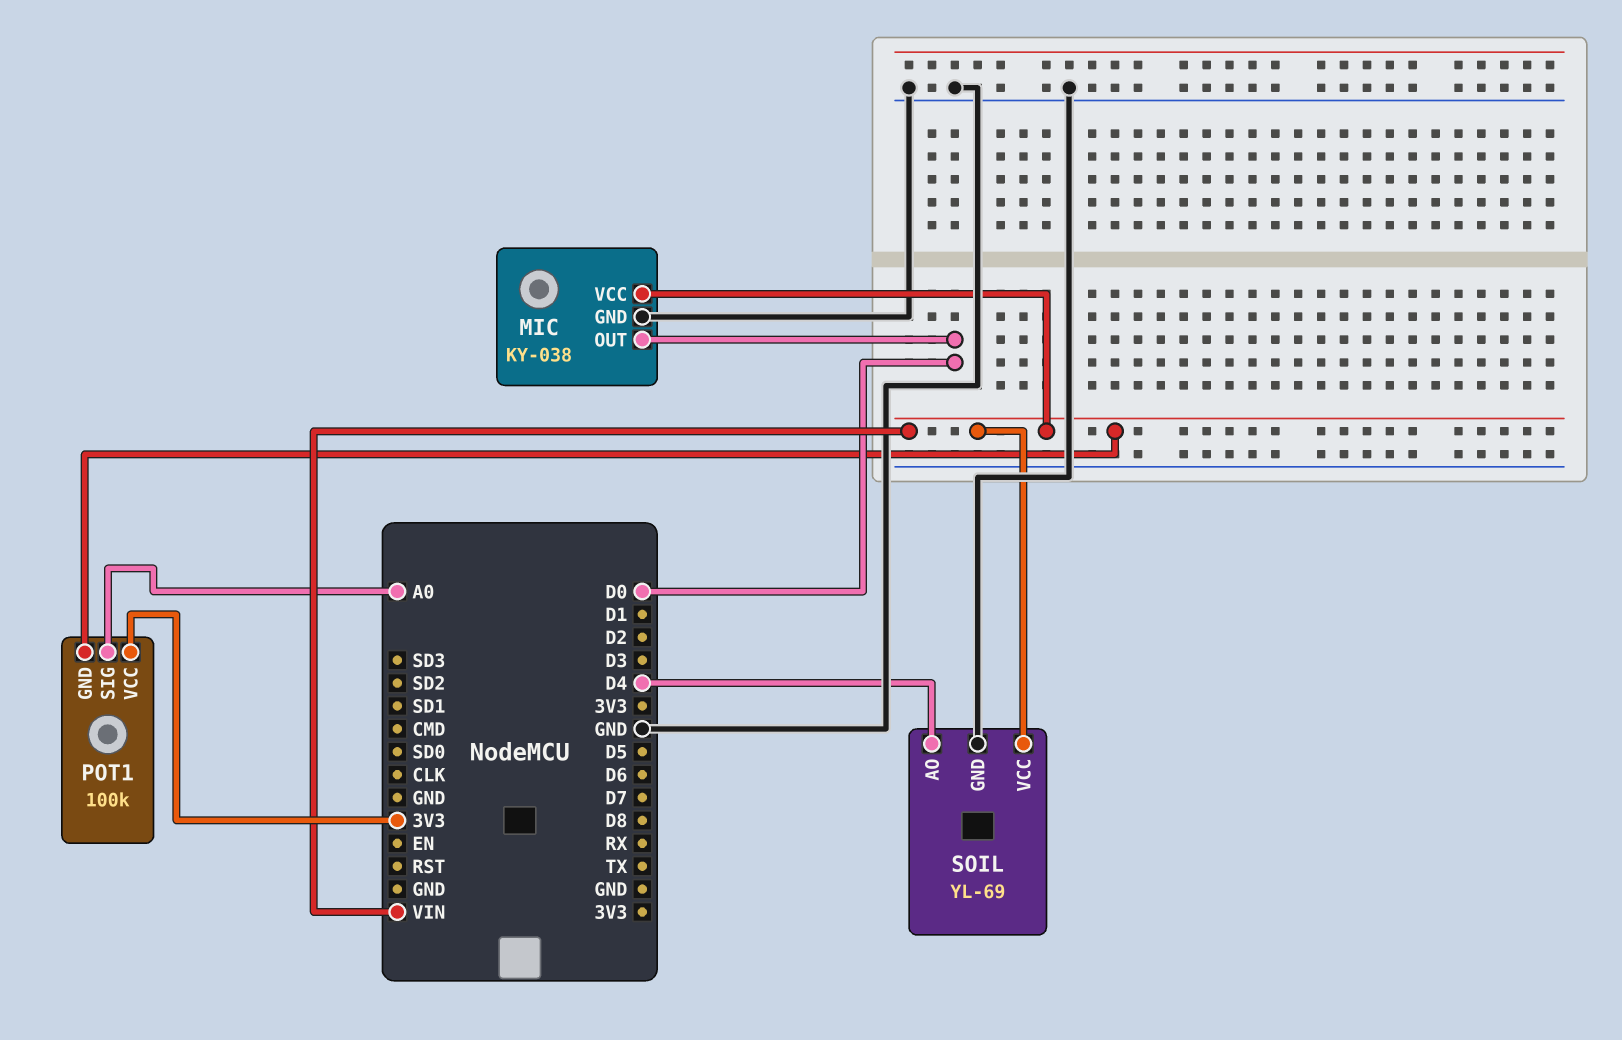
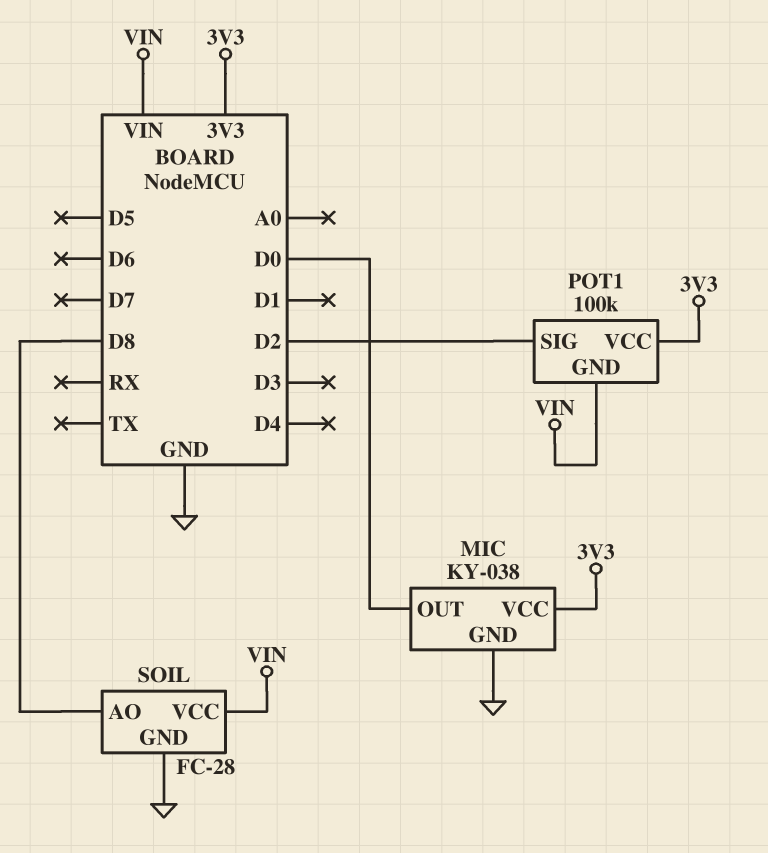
MIC pin VCC: VIN -> 3V3
POT1 pin SIG: A0 -> D2
SOIL: YL-69 -> FC-28
SOIL pin AO: D4 -> D8

